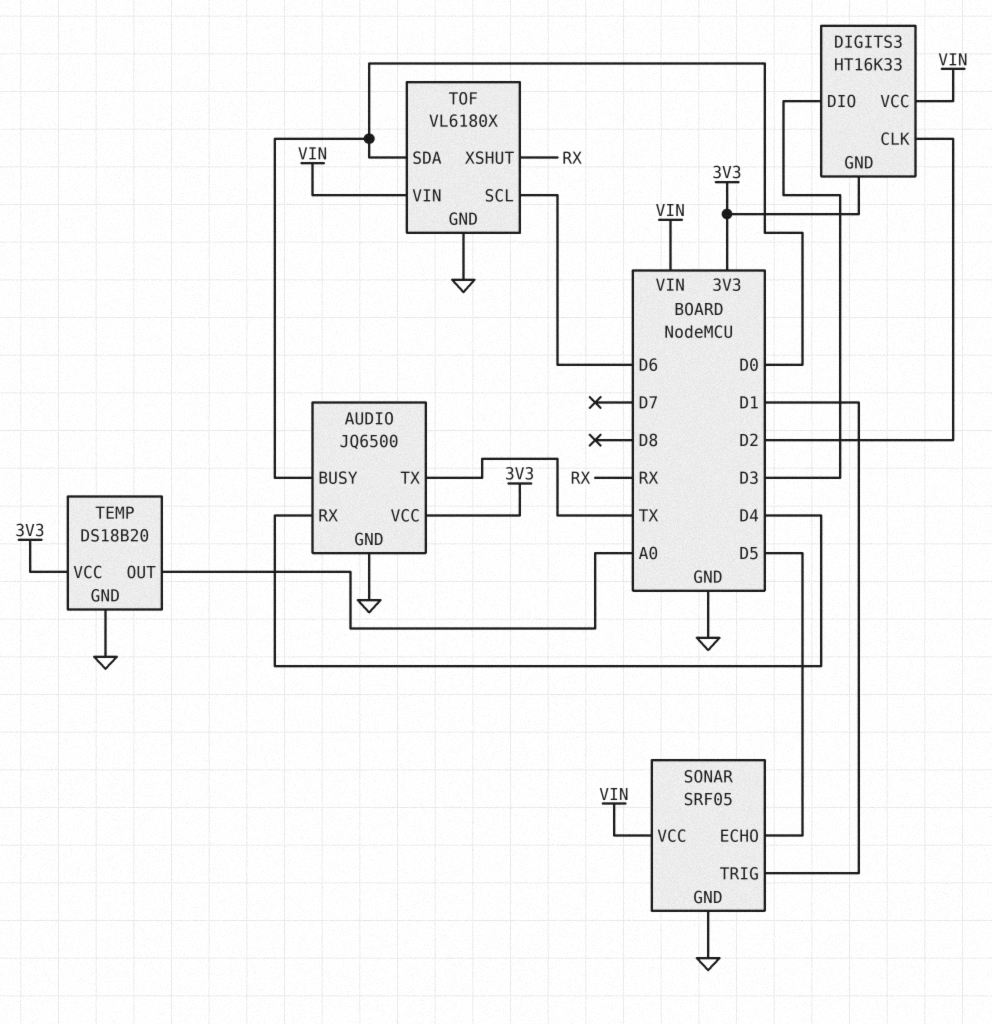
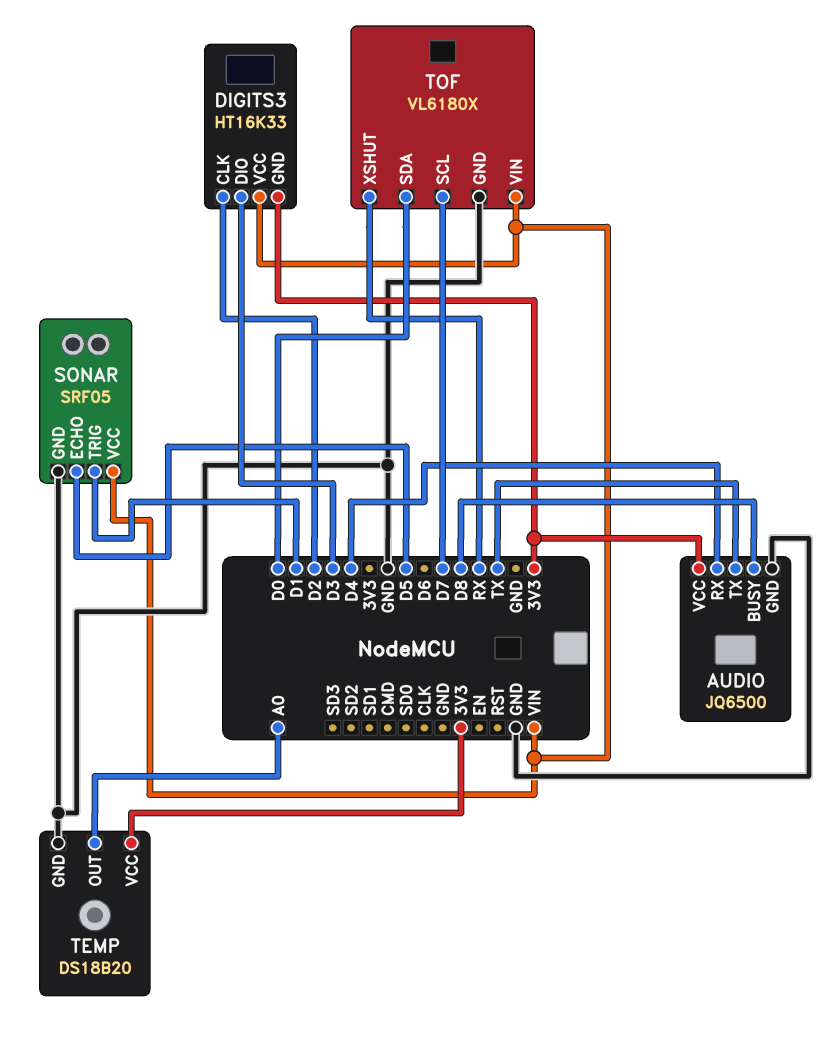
AUDIO pin BUSY: D0 -> D8
TOF pin SCL: D6 -> D7

